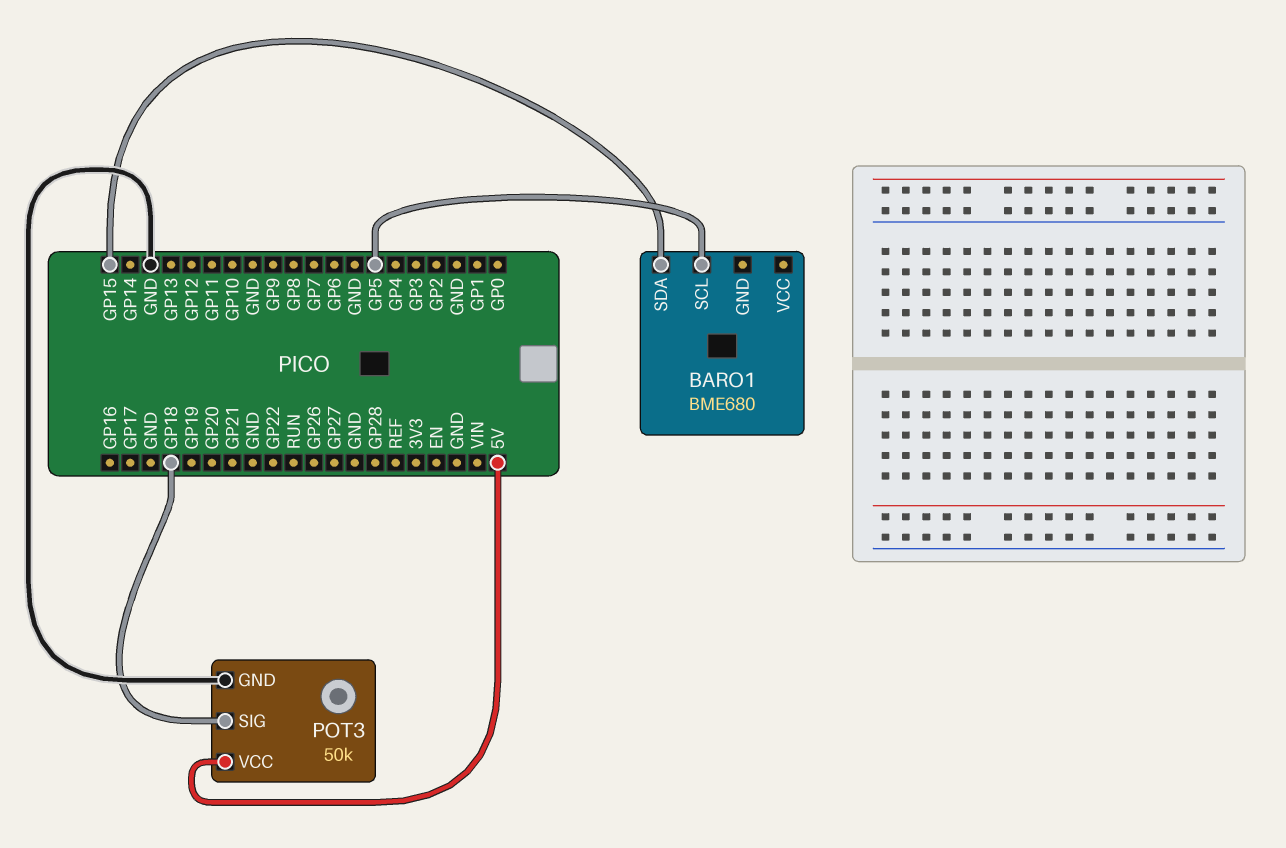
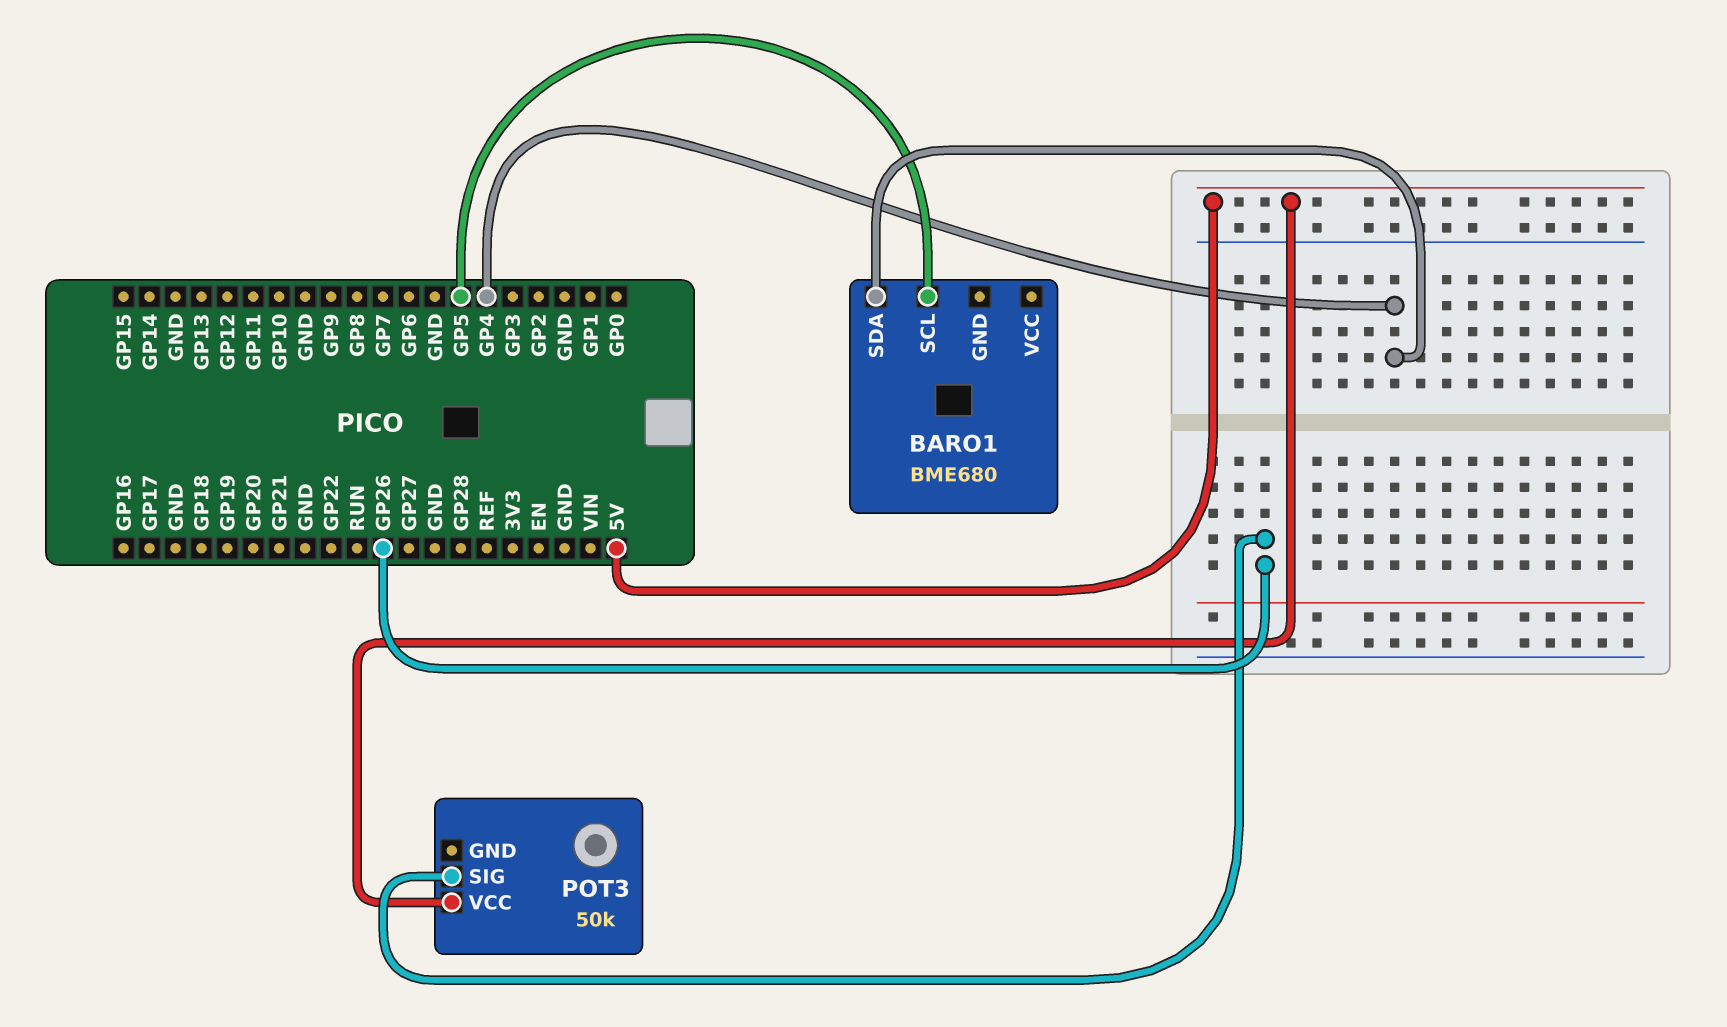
BARO1 pin SDA: GP15 -> GP4
POT3 pin GND: GND -> none
POT3 pin SIG: GP18 -> GP26

